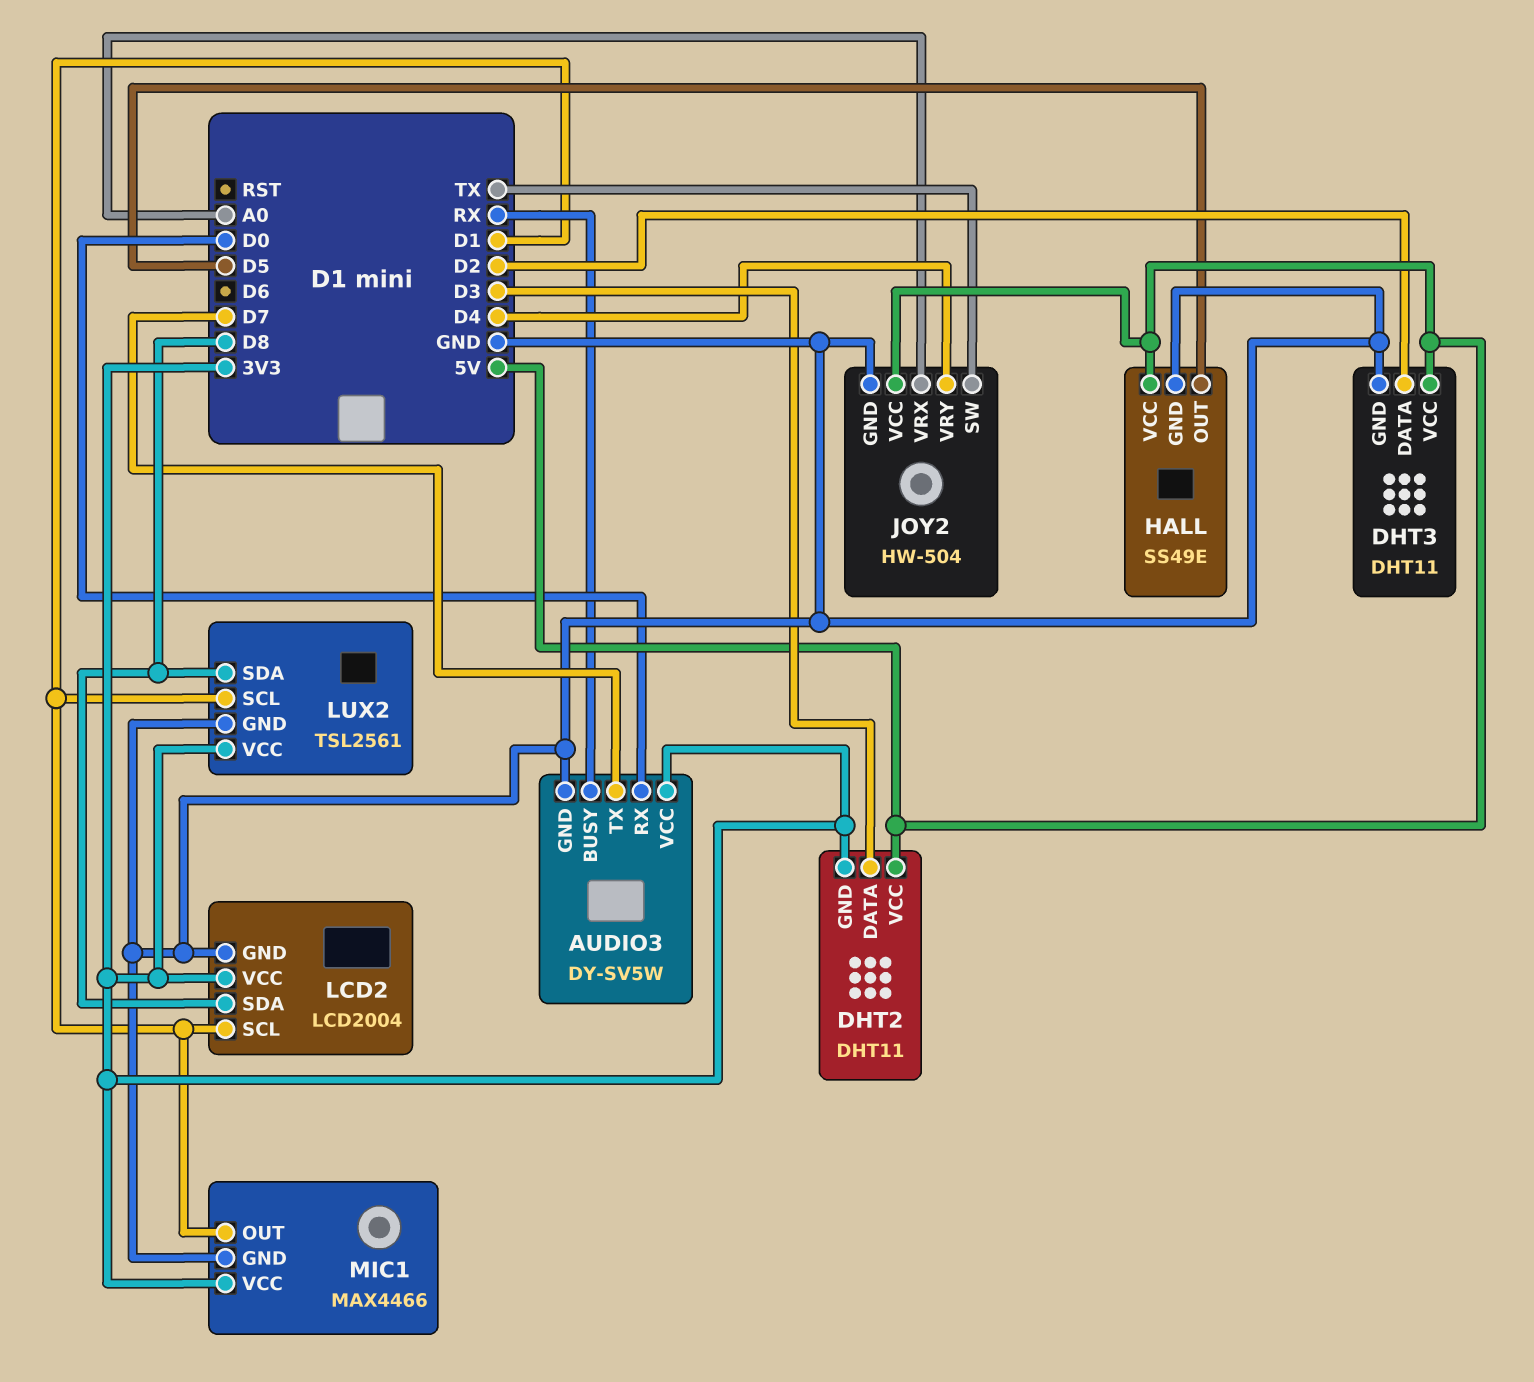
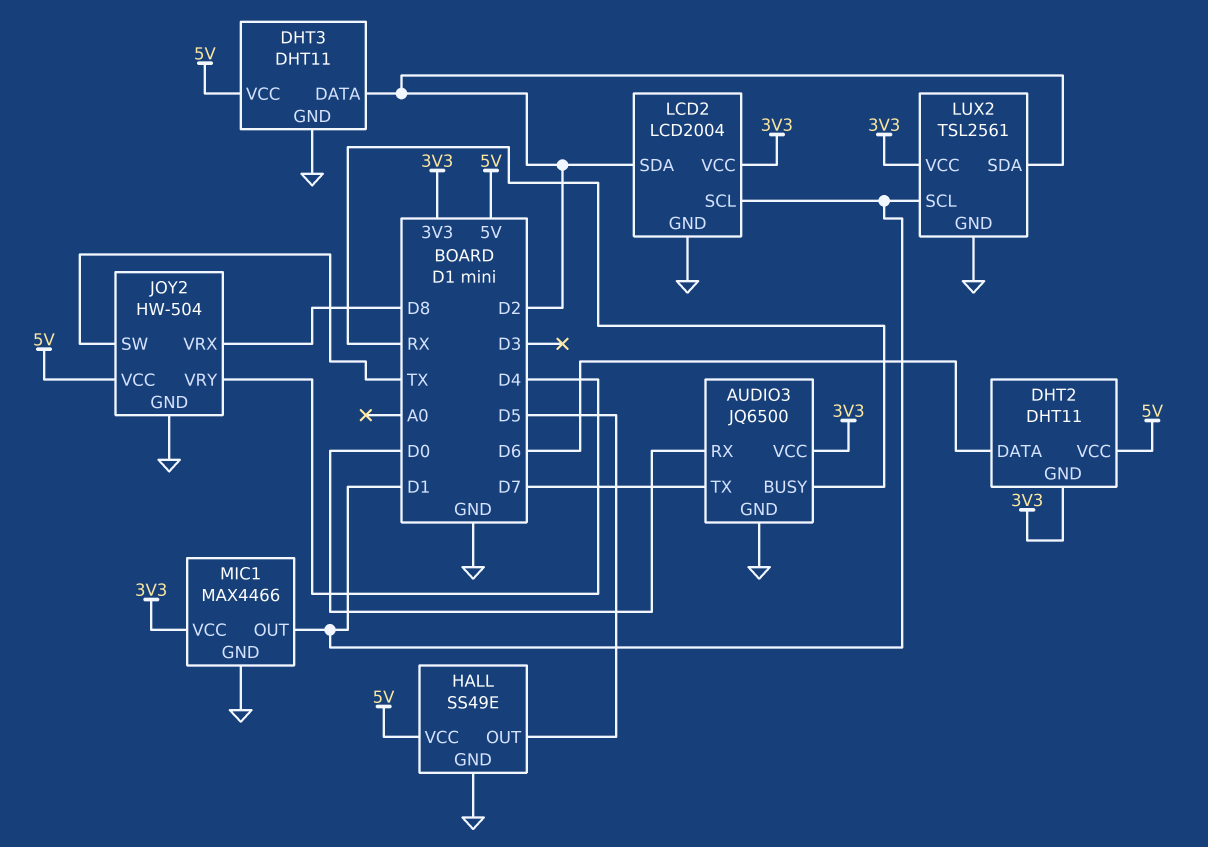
AUDIO3: DY-SV5W -> JQ6500
DHT2 pin DATA: D3 -> D6
JOY2 pin VRX: A0 -> D8
LCD2 pin SDA: D8 -> D2
LUX2 pin SDA: D8 -> D2

